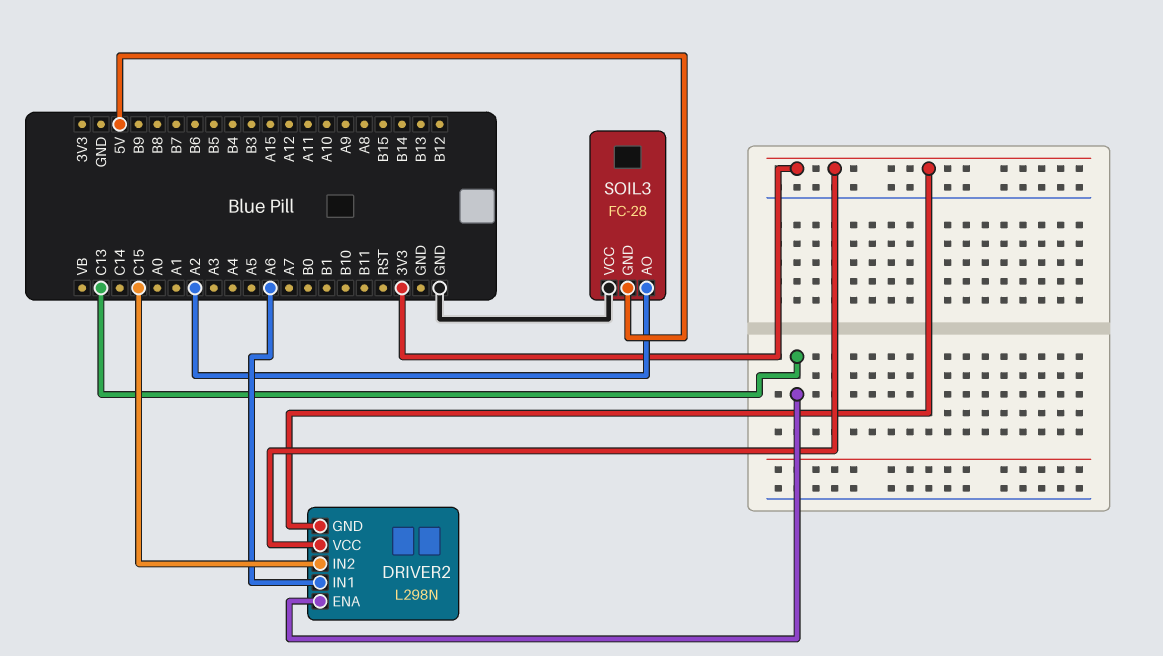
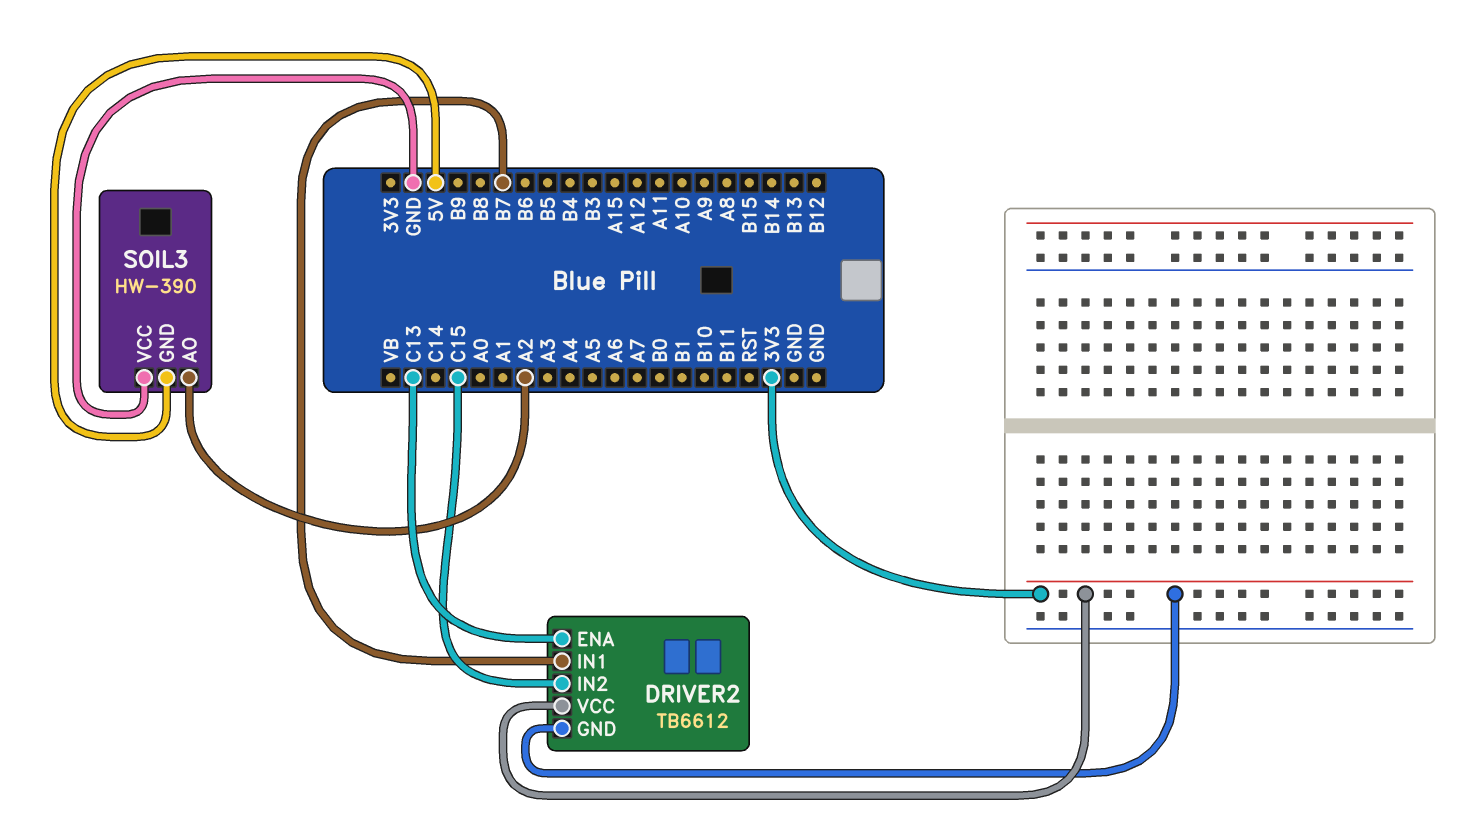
DRIVER2: L298N -> TB6612
DRIVER2 pin IN1: A6 -> B7
SOIL3: FC-28 -> HW-390

